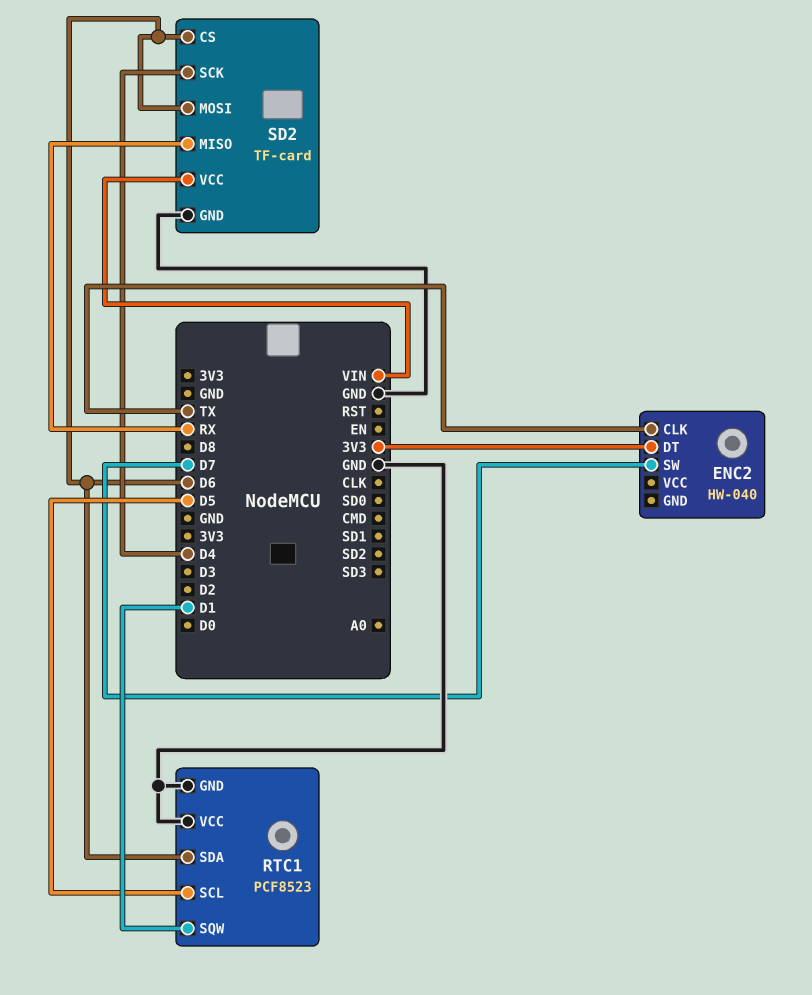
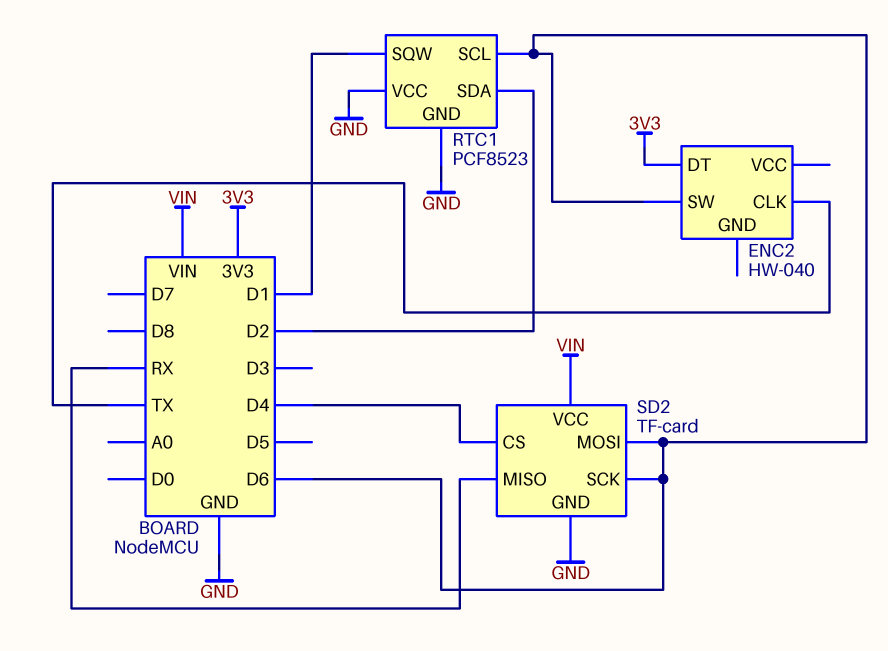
ENC2 pin SW: D7 -> D6
RTC1 pin SCL: D5 -> D6
RTC1 pin SDA: D6 -> D2
SD2 pin CS: D6 -> D4
SD2 pin SCK: D4 -> D6

